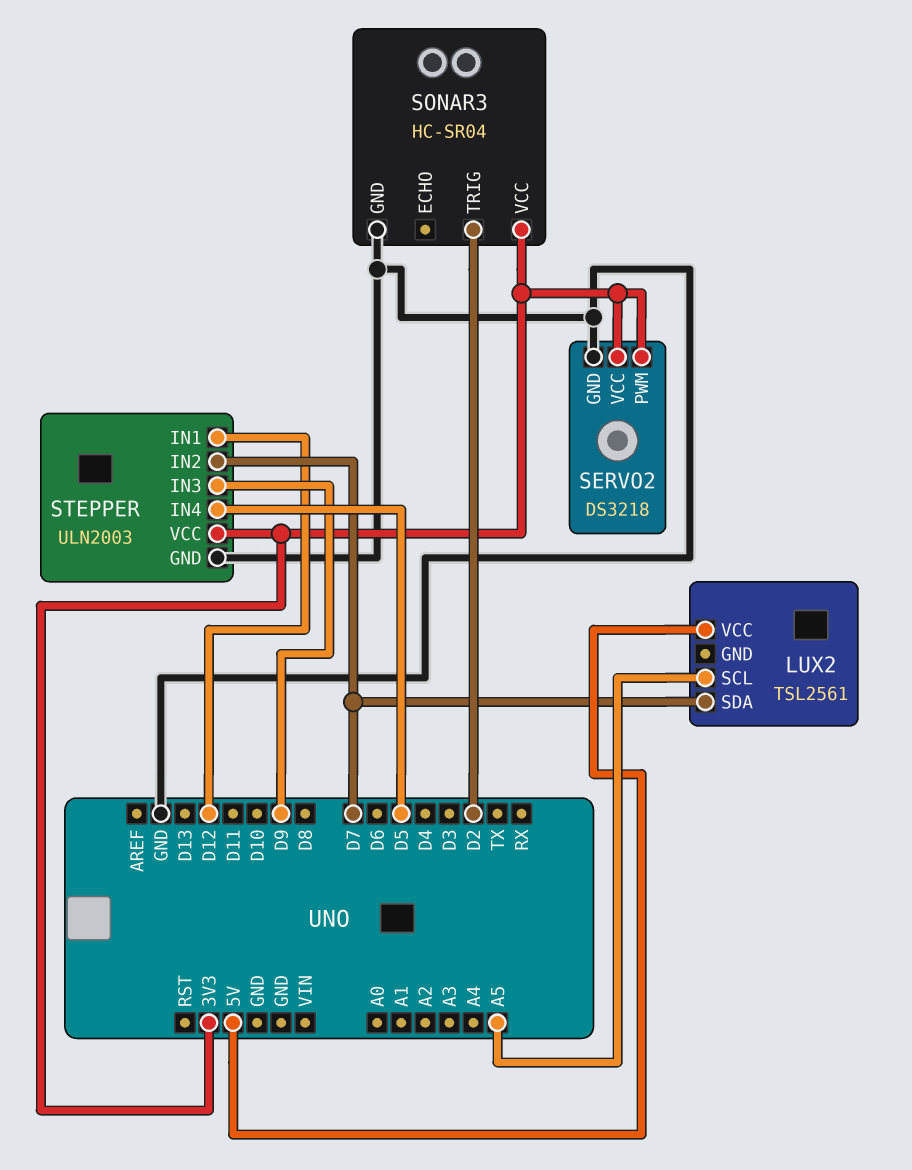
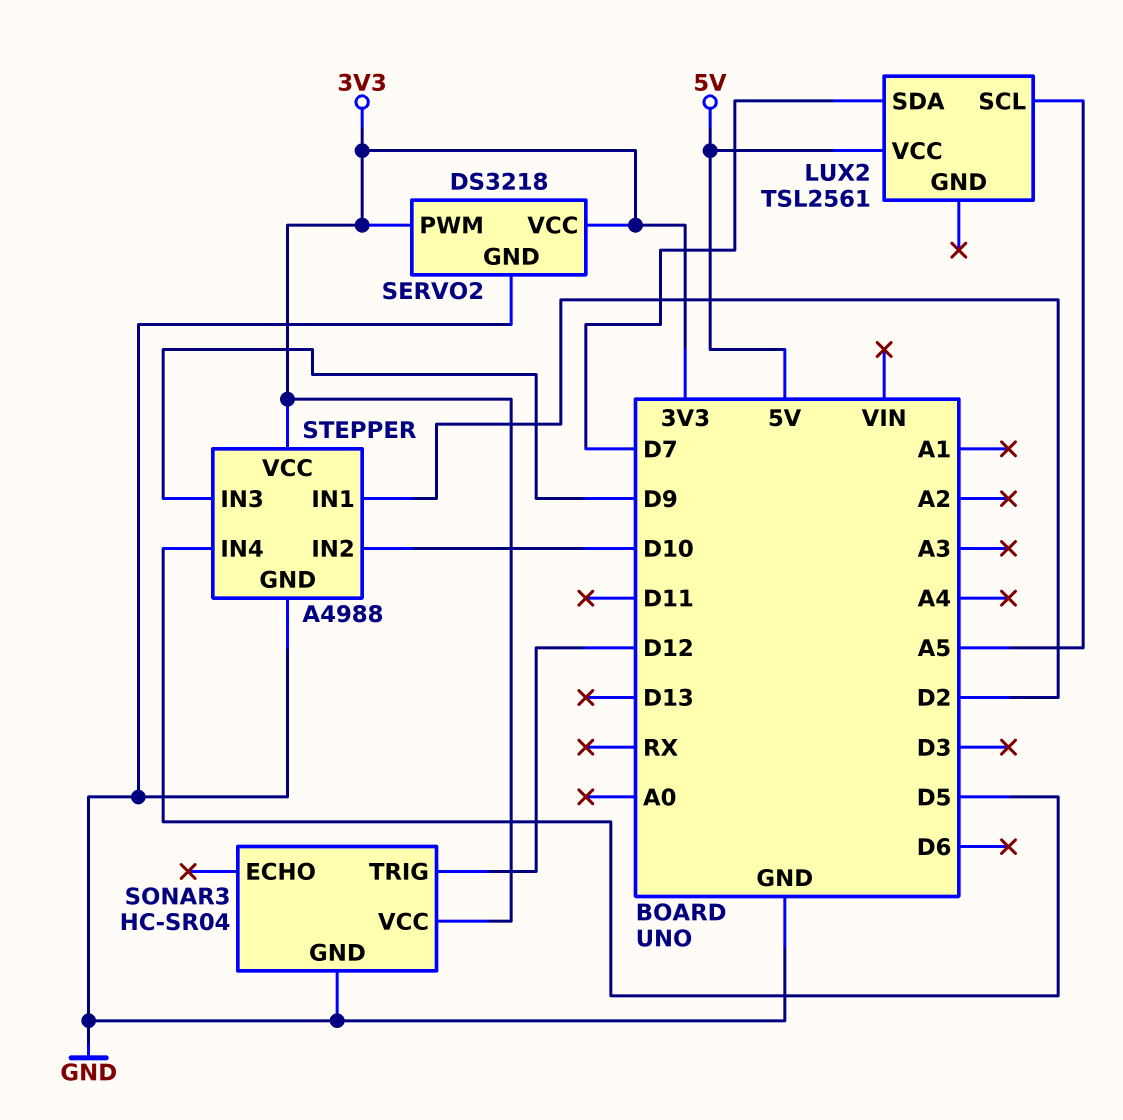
SONAR3 pin TRIG: D2 -> D12
STEPPER: ULN2003 -> A4988
STEPPER pin IN1: D12 -> D2
STEPPER pin IN2: D7 -> D10

